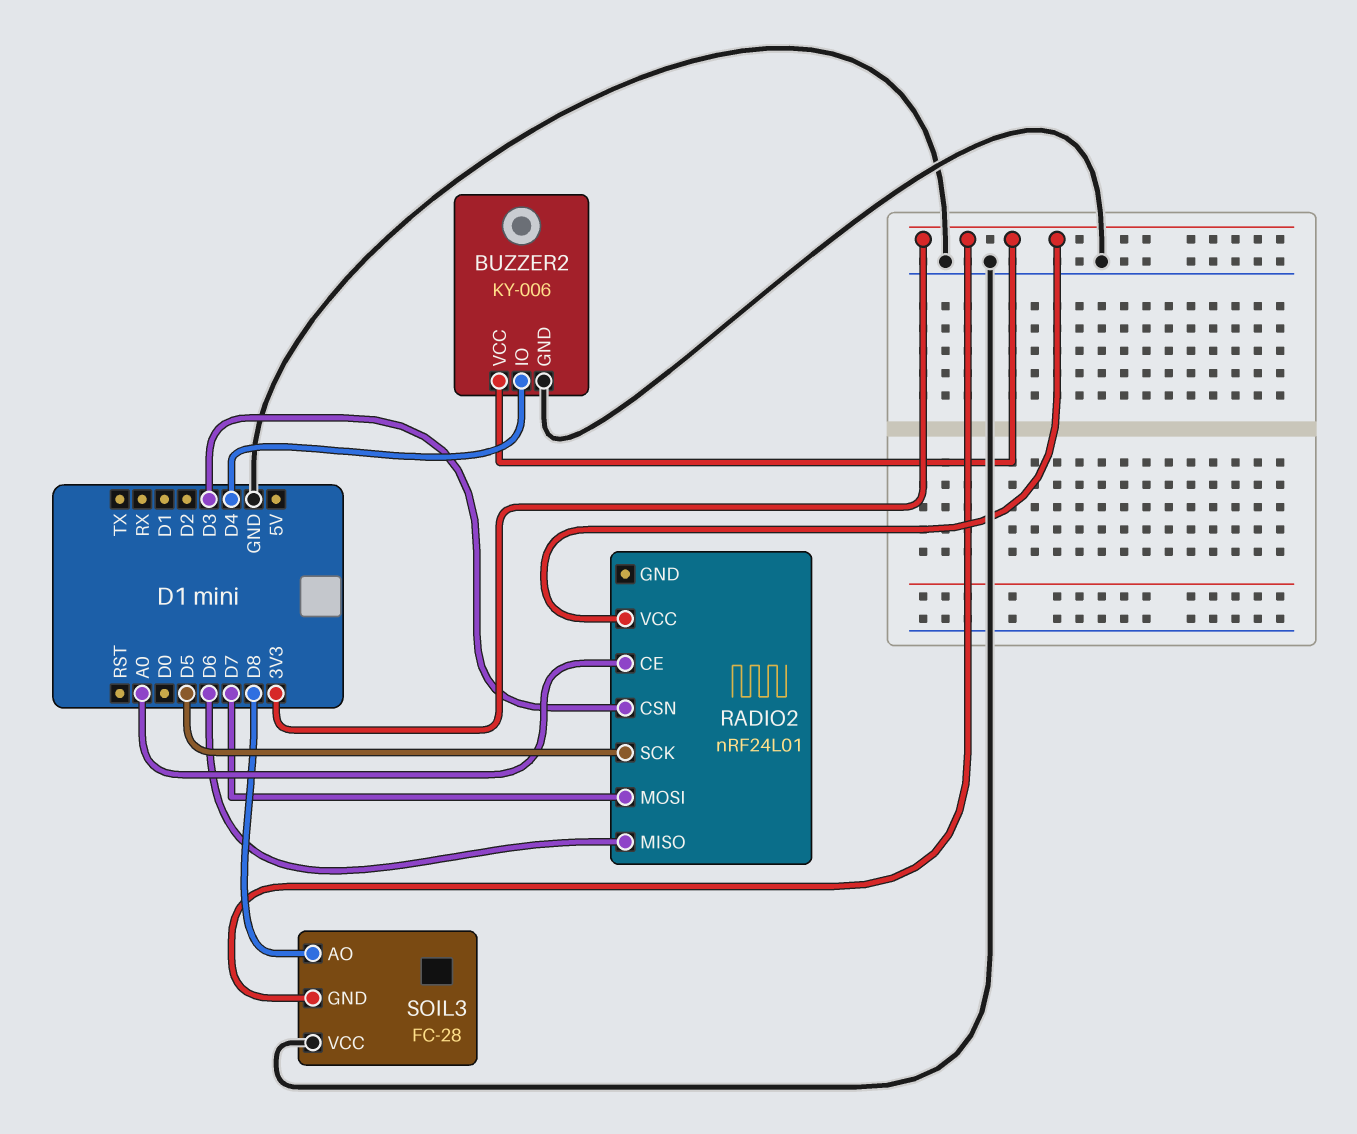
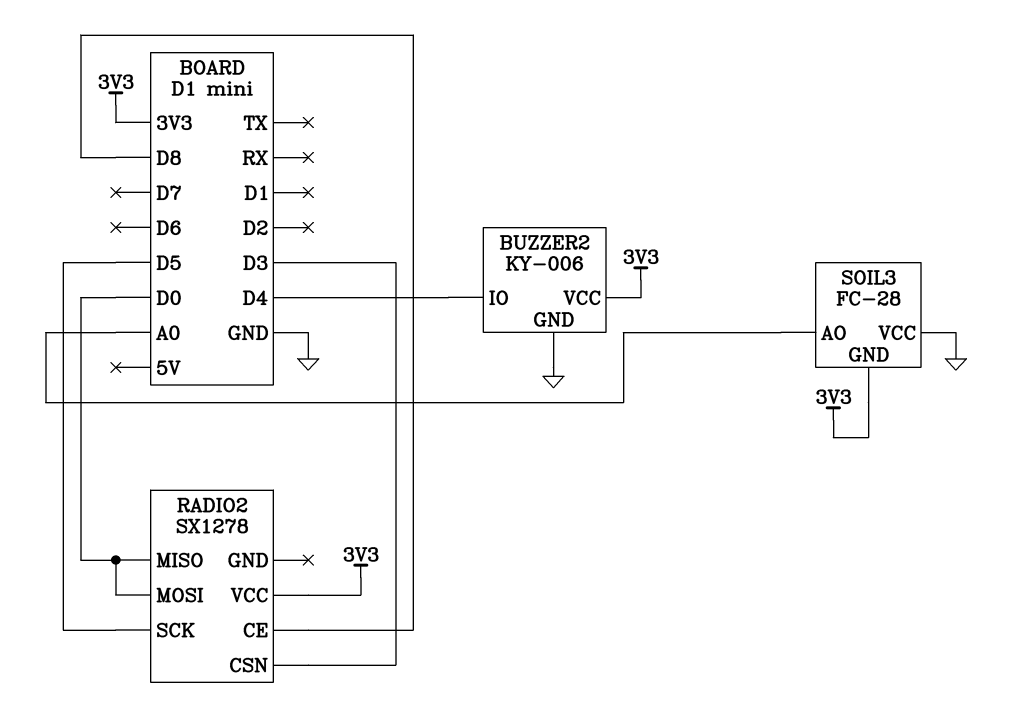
RADIO2: nRF24L01 -> SX1278
RADIO2 pin CE: A0 -> D8
RADIO2 pin MISO: D6 -> D0
RADIO2 pin MOSI: D7 -> D0
SOIL3 pin AO: D8 -> A0

